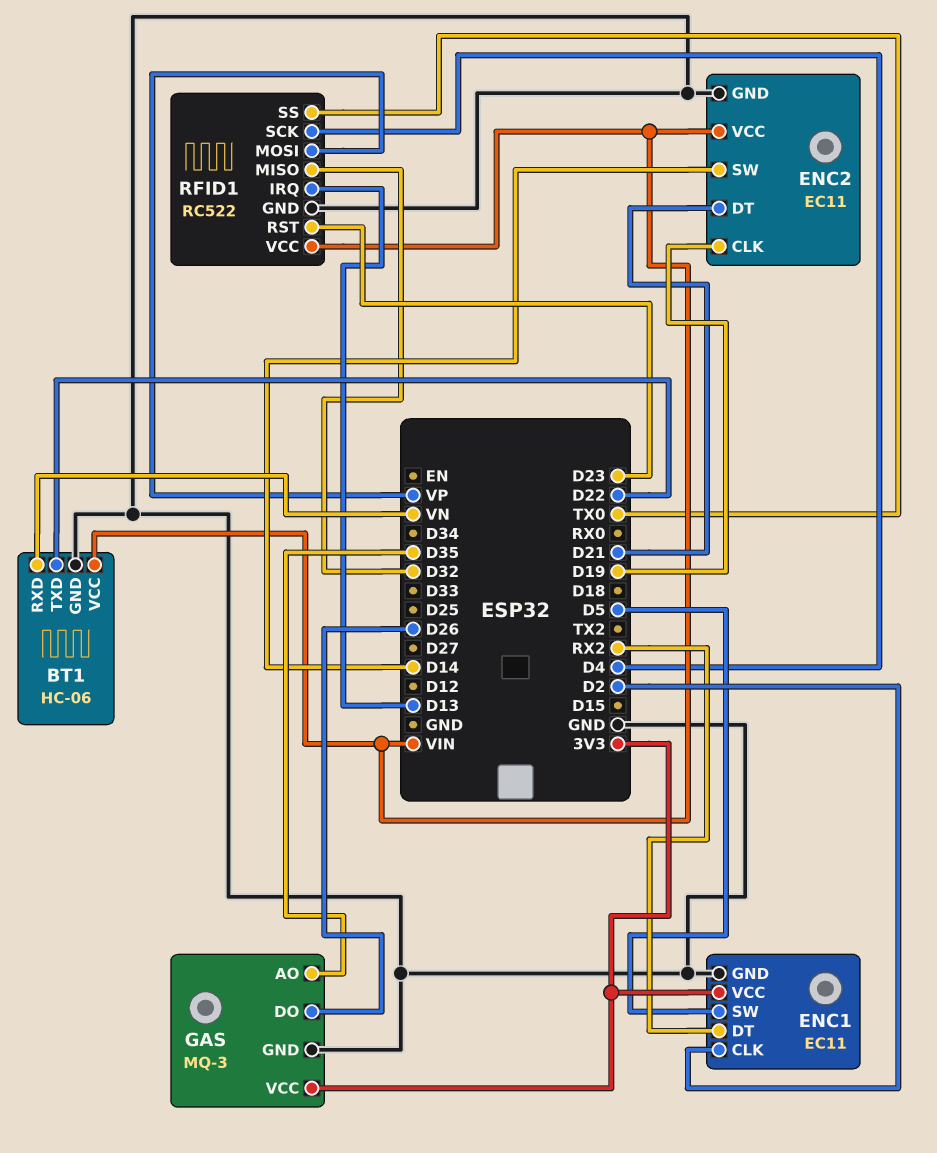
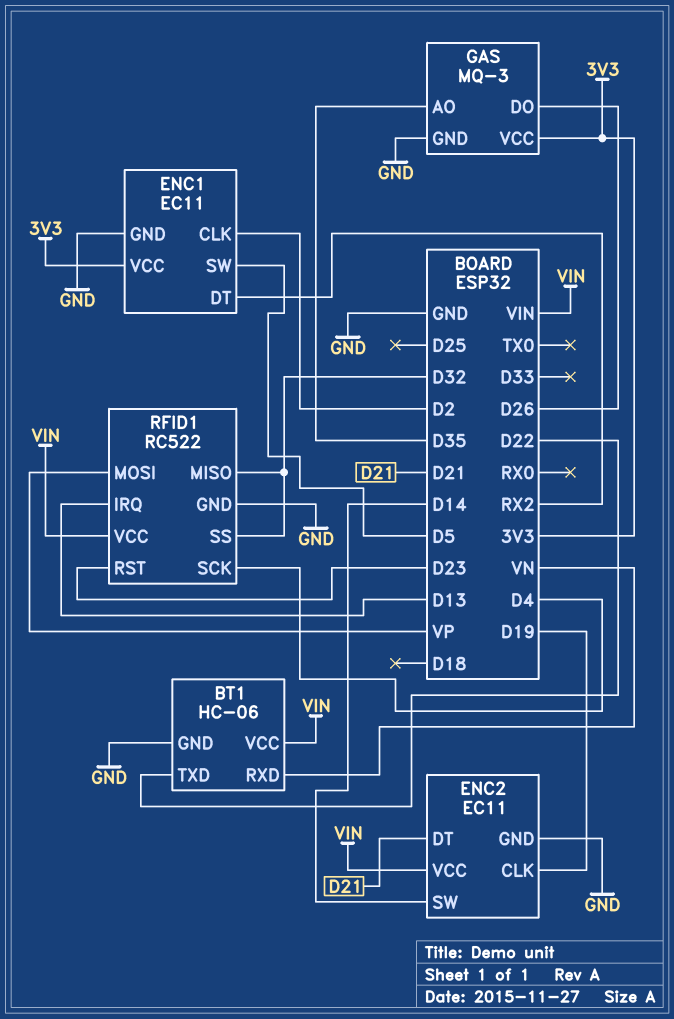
RFID1 pin SS: TX0 -> D32

